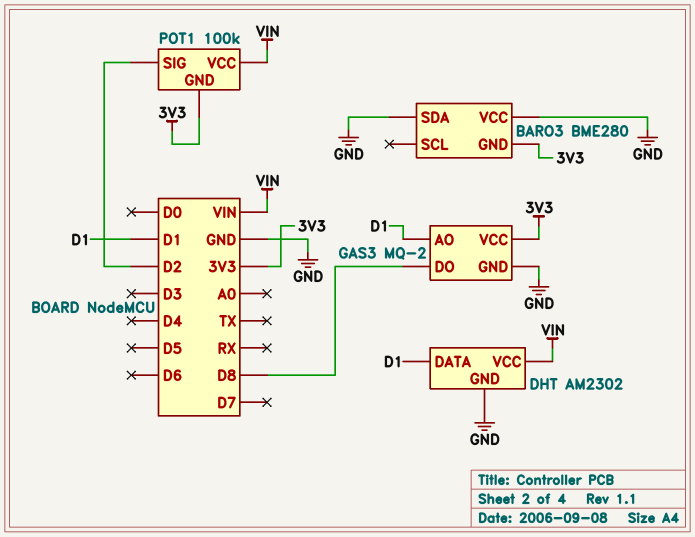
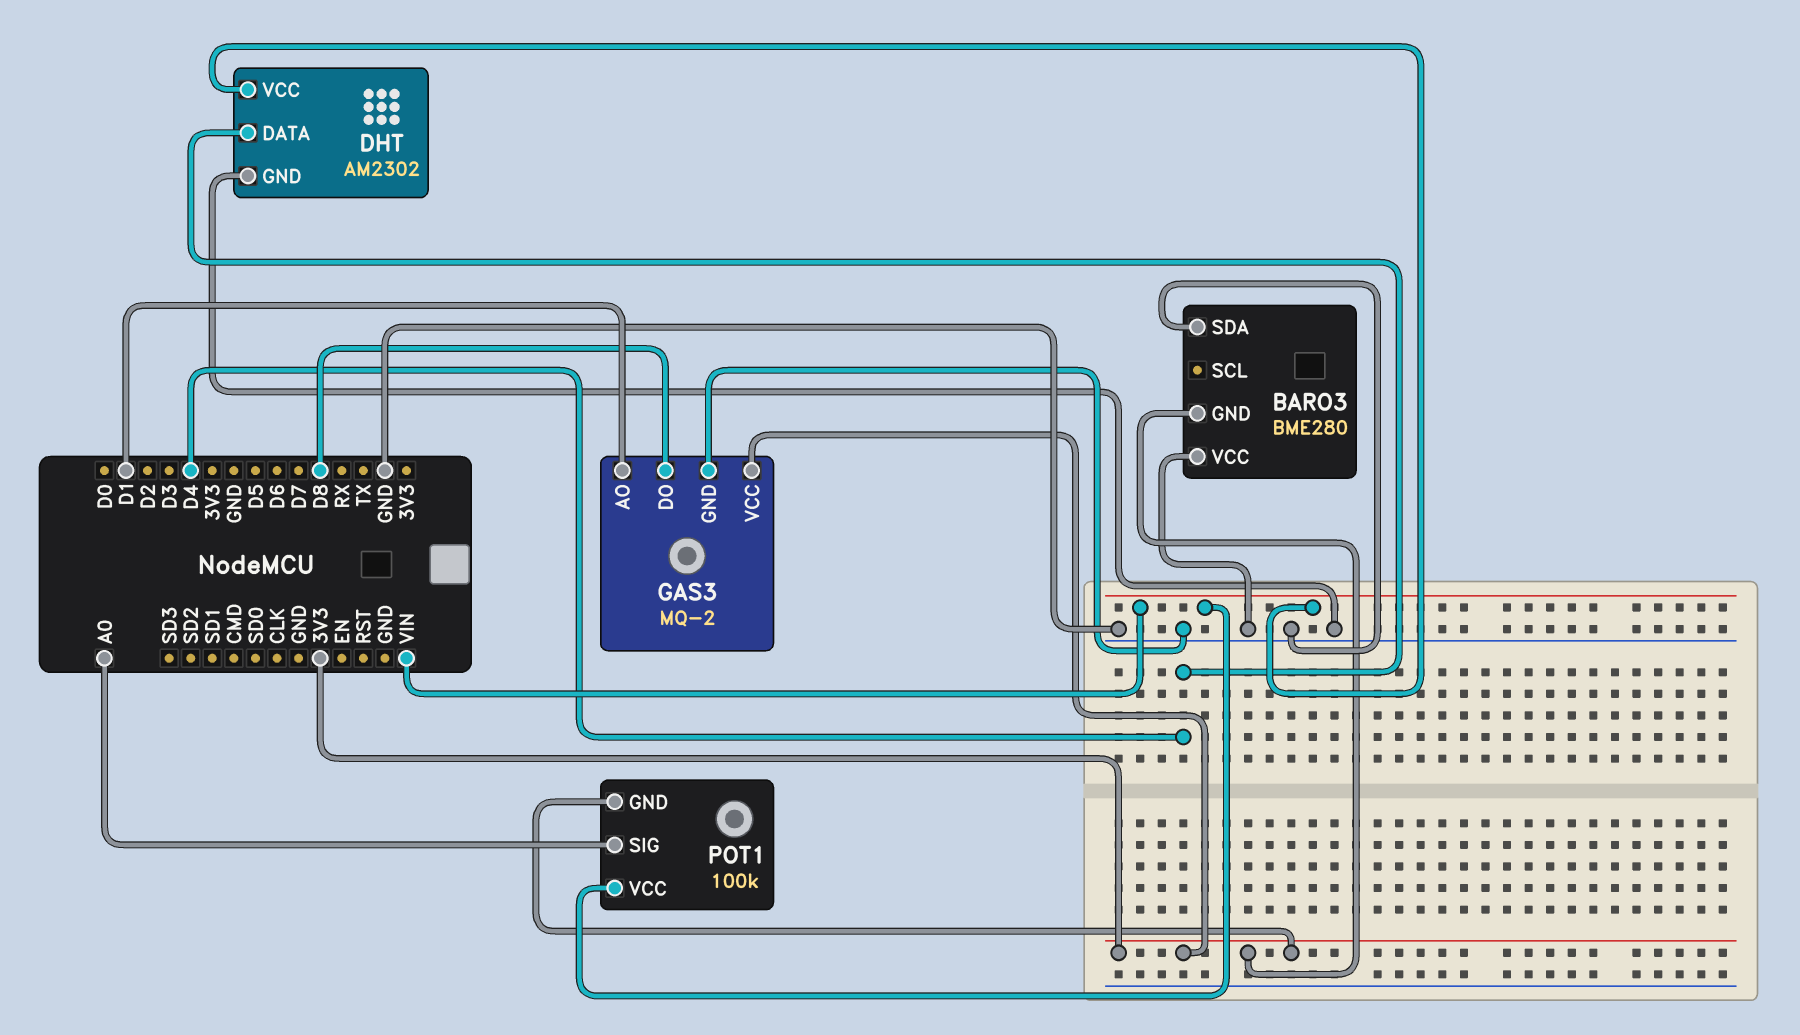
DHT pin DATA: D1 -> D4
POT1 pin SIG: D2 -> A0

